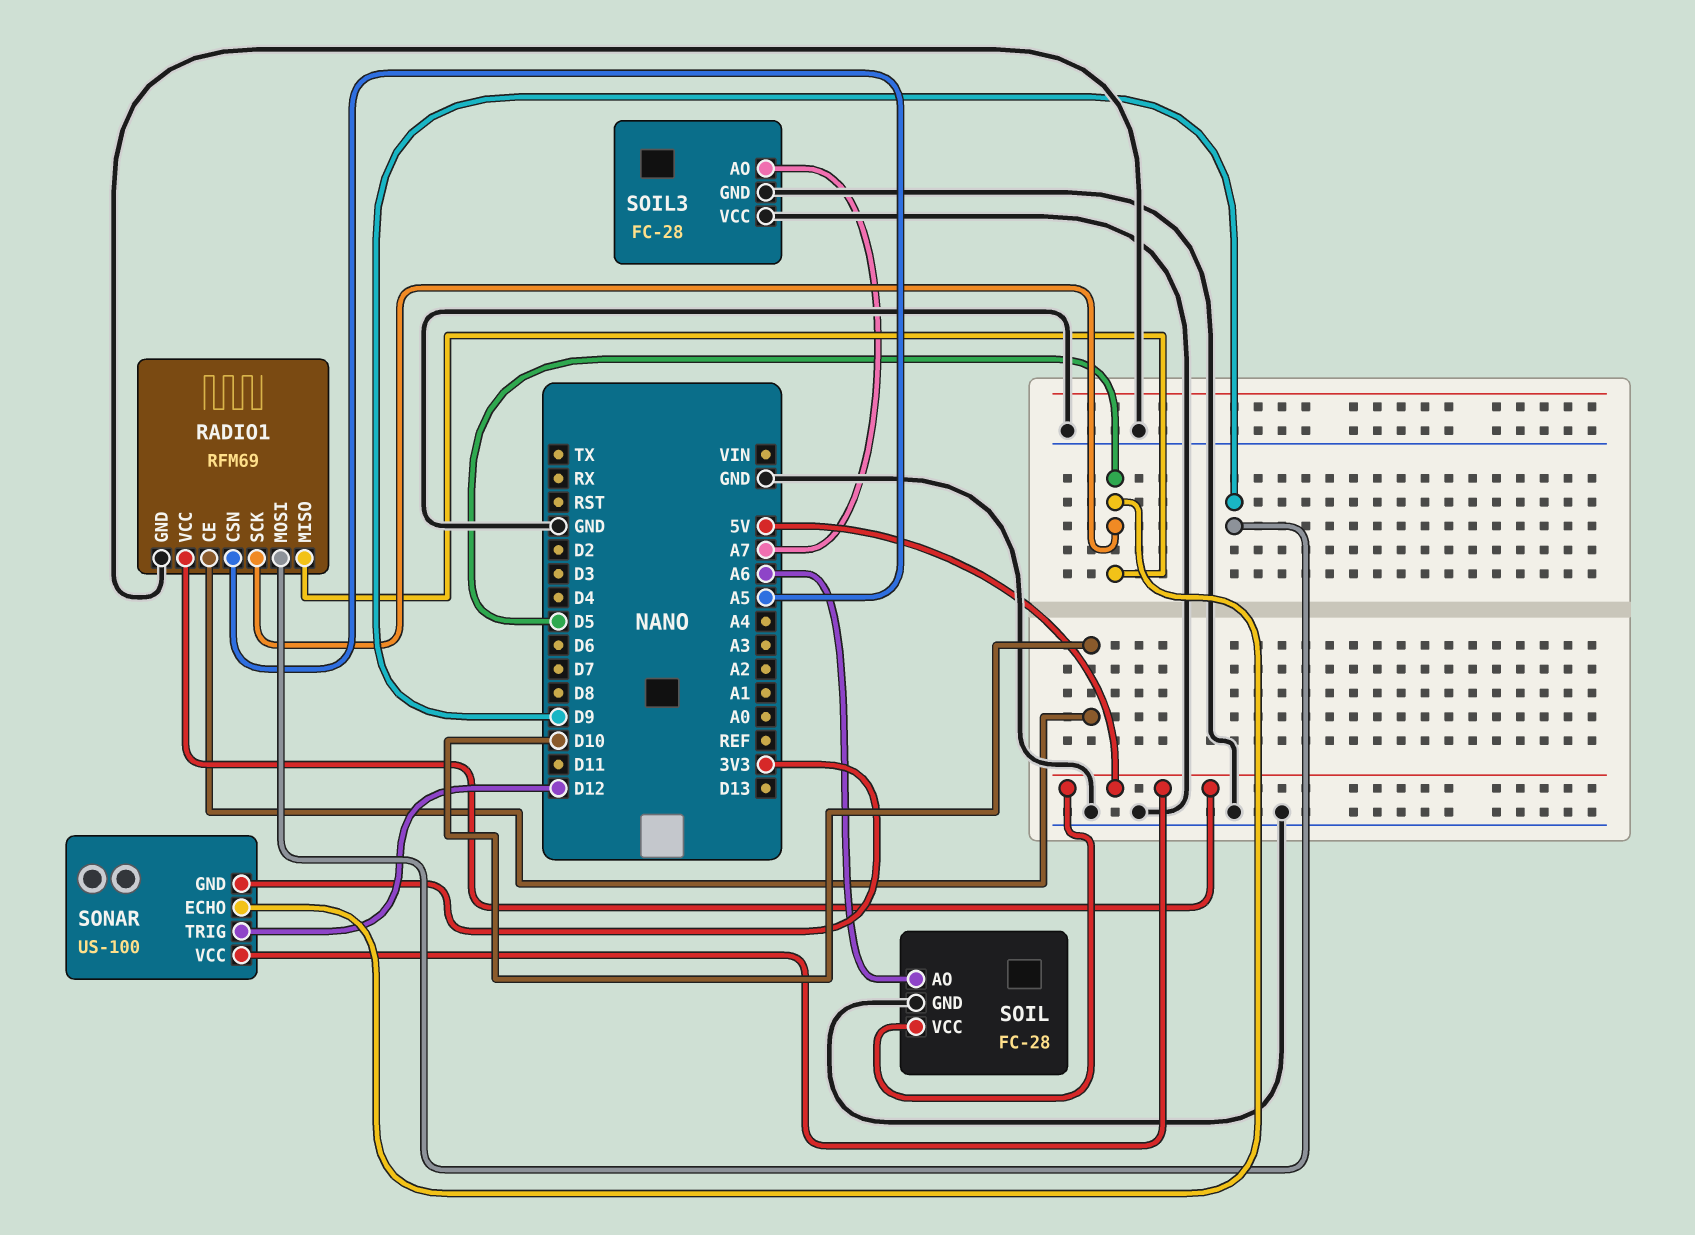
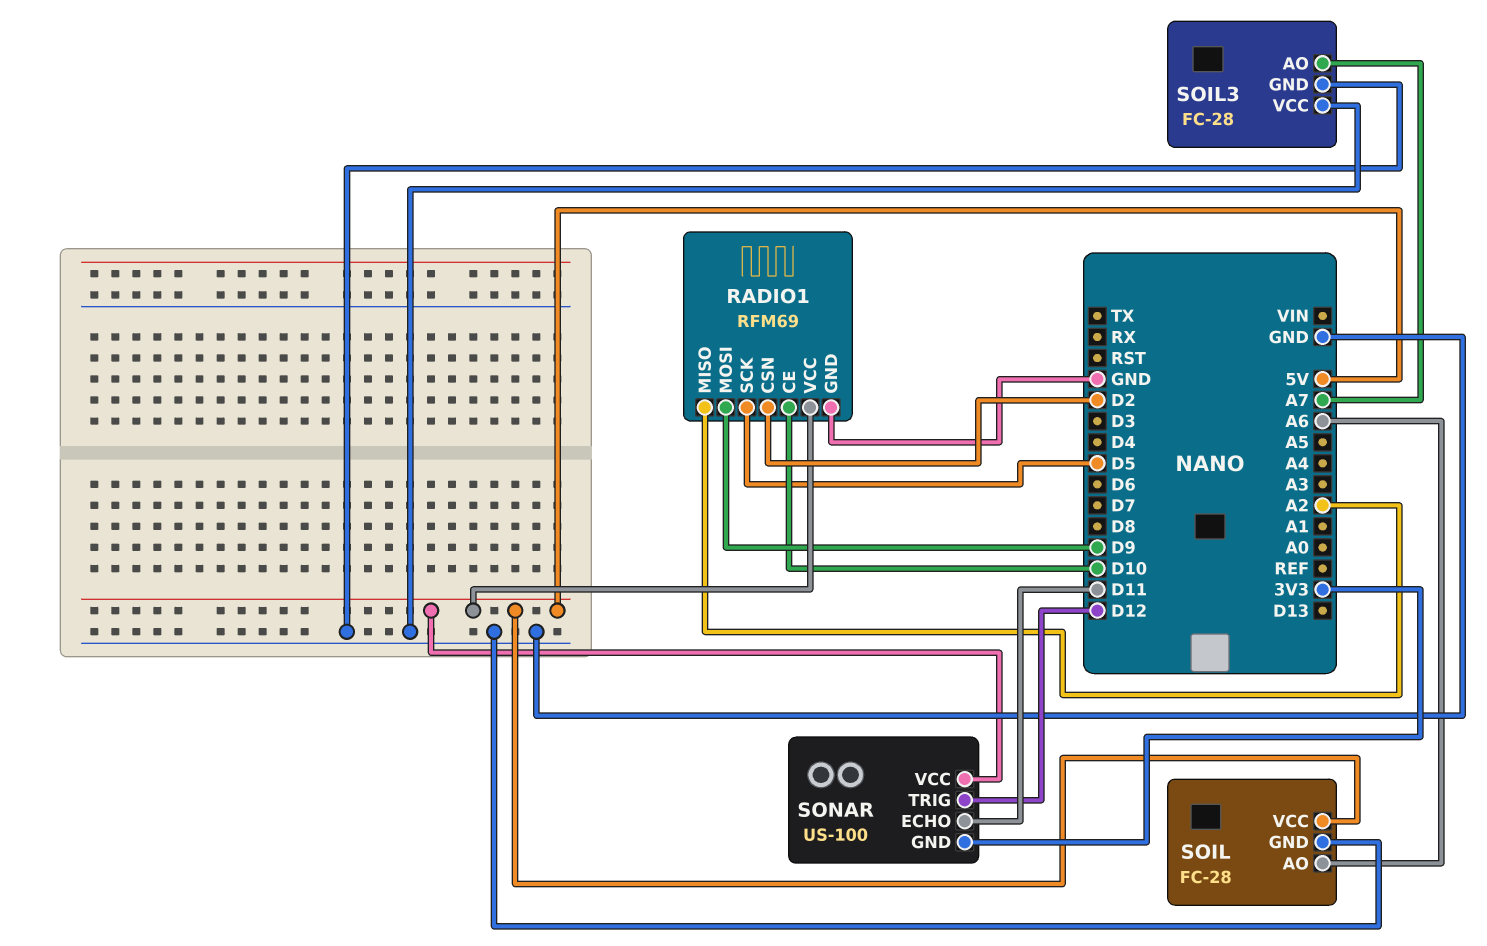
RADIO1 pin CSN: A5 -> D2
RADIO1 pin MISO: D5 -> A2
SONAR pin ECHO: D5 -> D11

